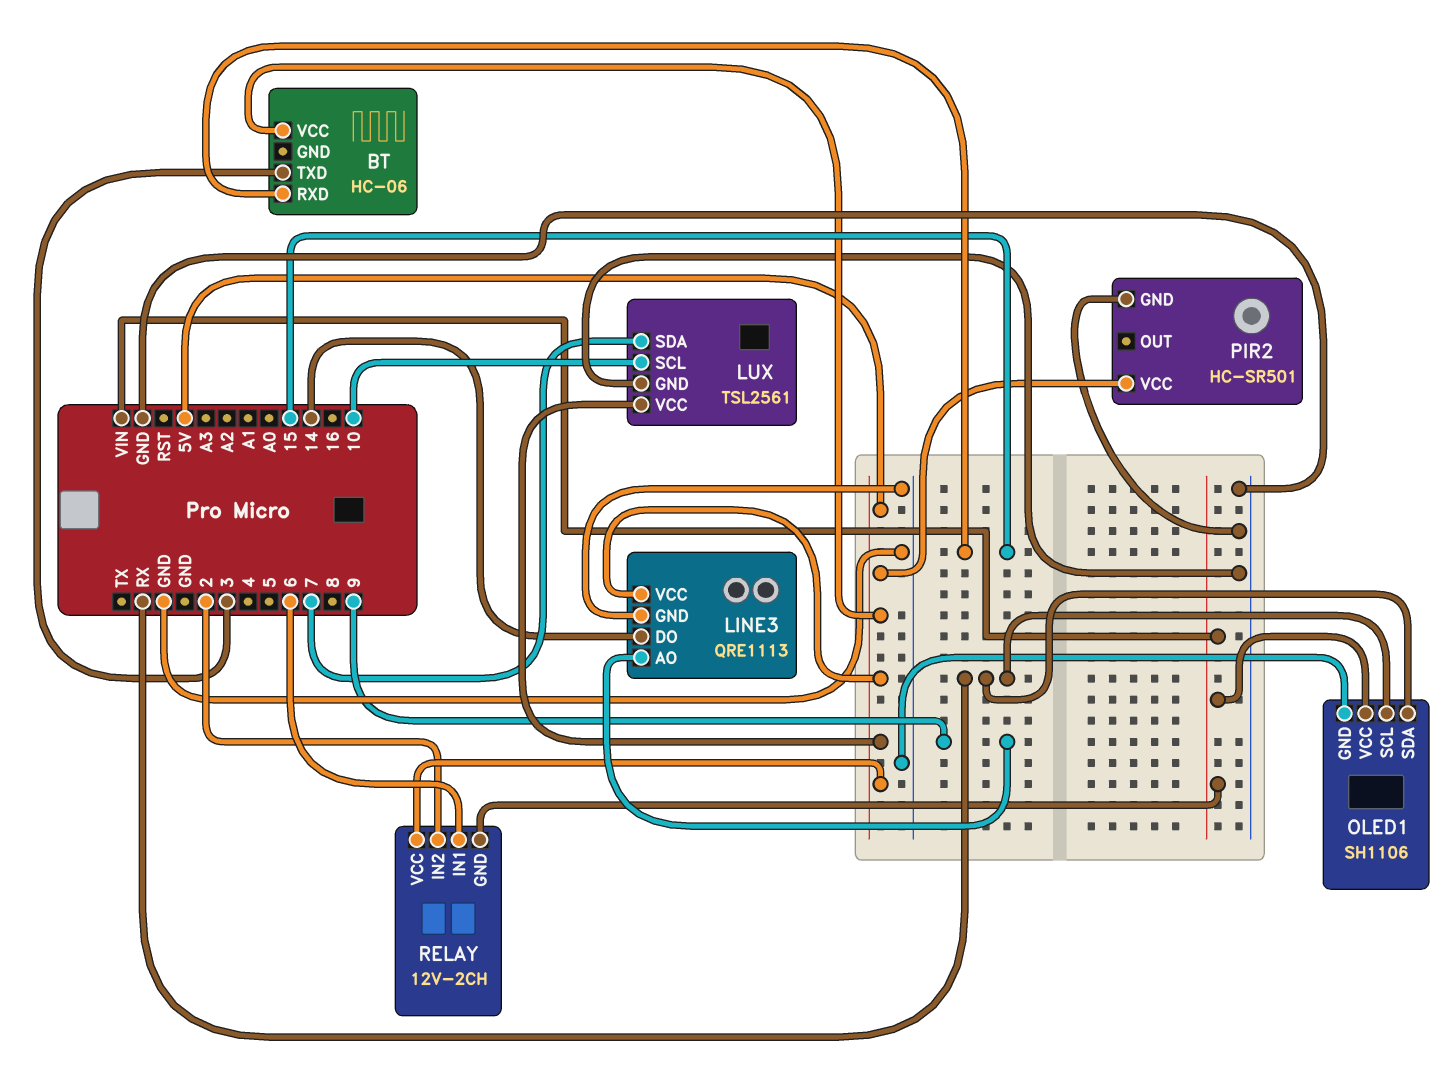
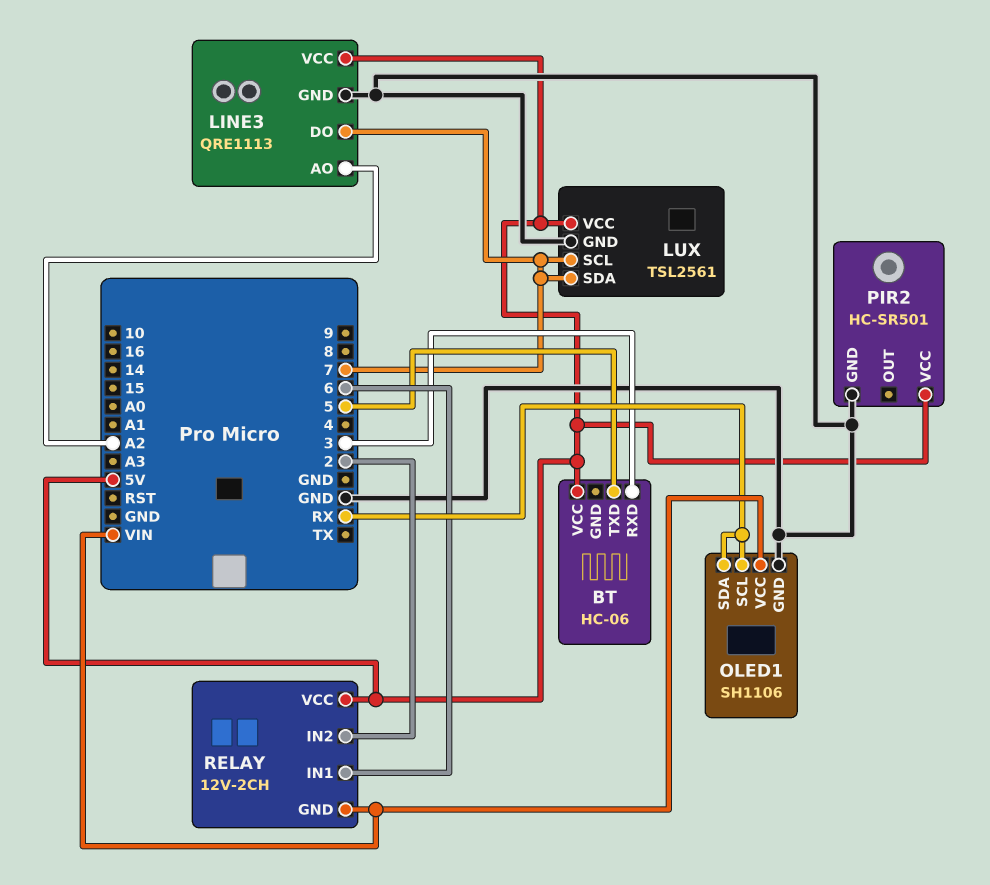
BT pin RXD: 15 -> 3
BT pin TXD: 3 -> 5
LINE3 pin AO: 9 -> A2
LINE3 pin DO: 14 -> 7
LUX pin SCL: 10 -> 7

